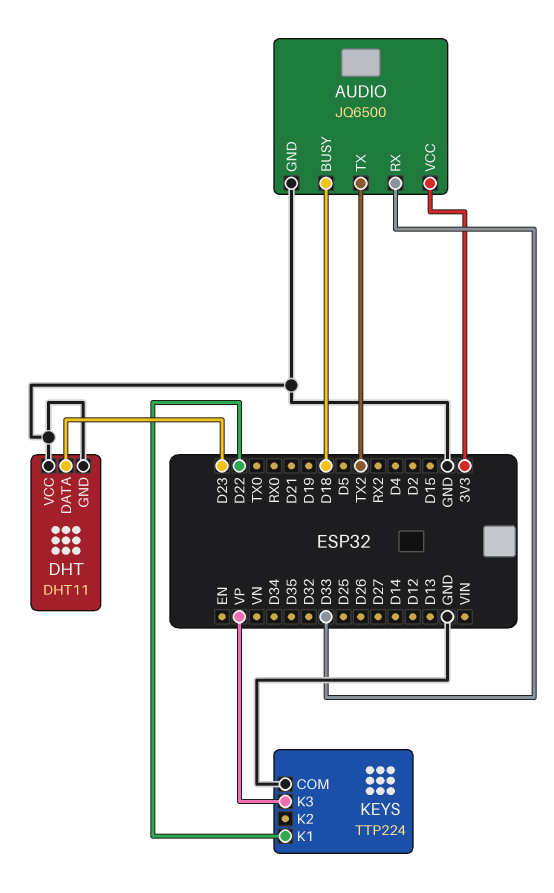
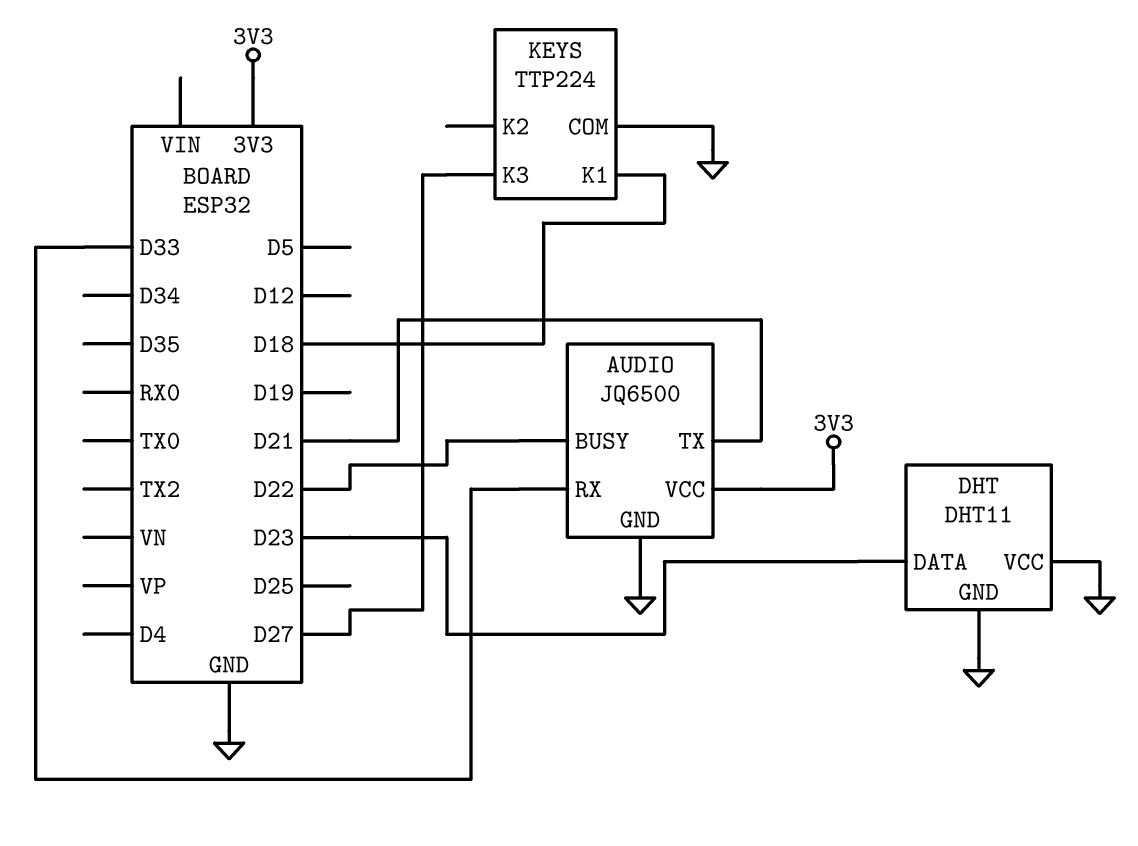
AUDIO pin BUSY: D18 -> D22
AUDIO pin TX: TX2 -> D21
KEYS pin K1: D22 -> D18
KEYS pin K3: VP -> D27

